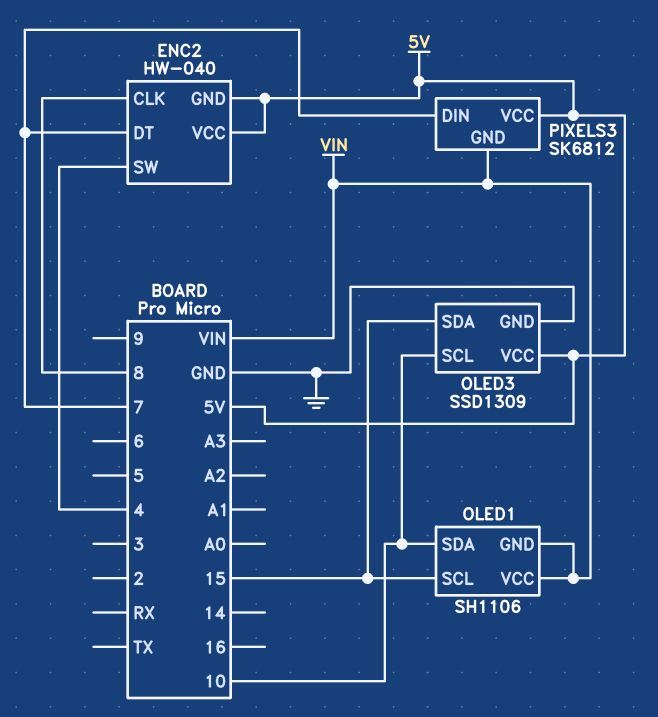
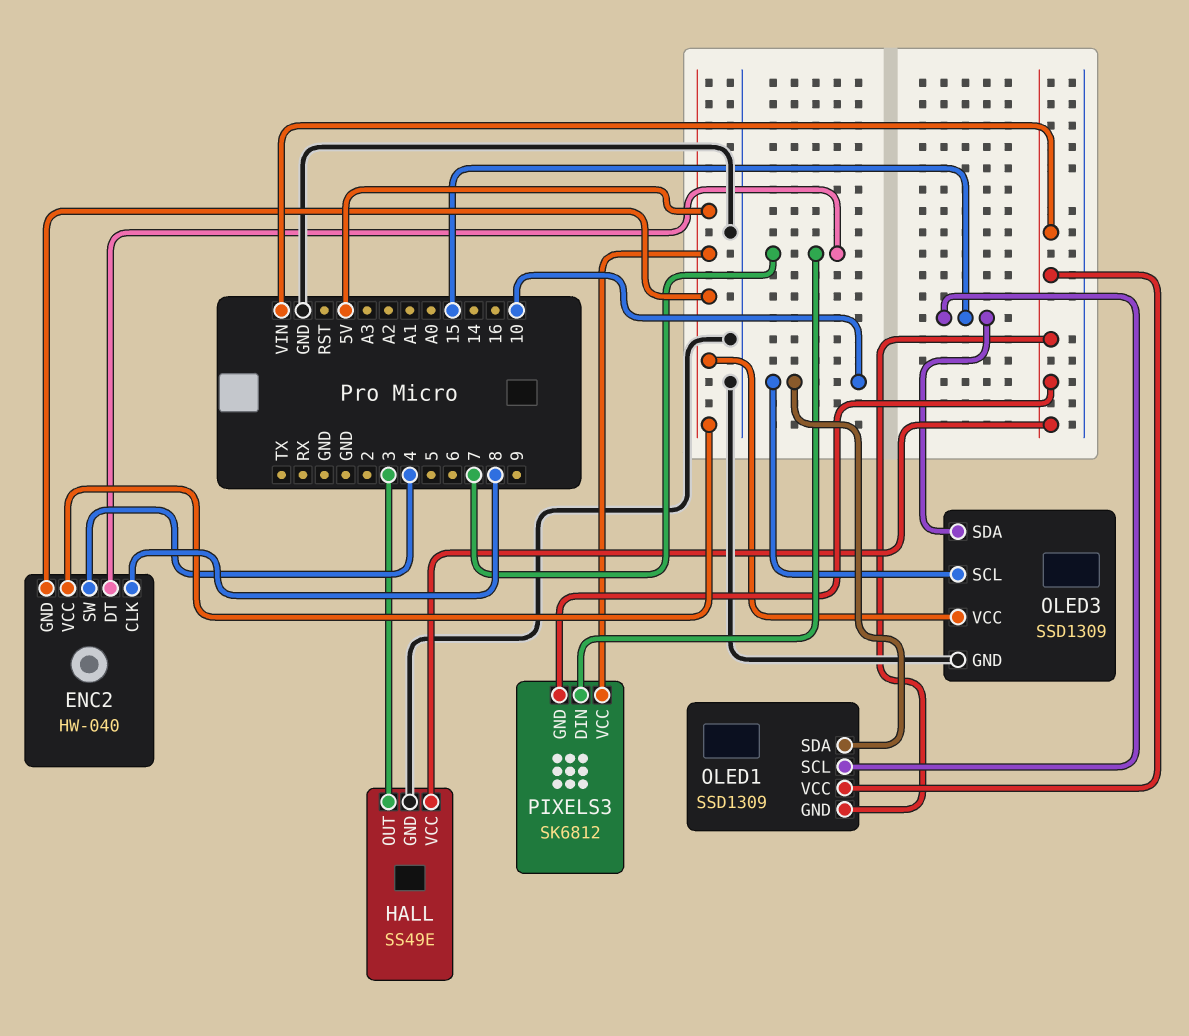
HALL: none -> SS49E
HALL pin GND: none -> GND
HALL pin OUT: none -> 3
HALL pin VCC: none -> VIN
OLED1: SH1106 -> SSD1309

